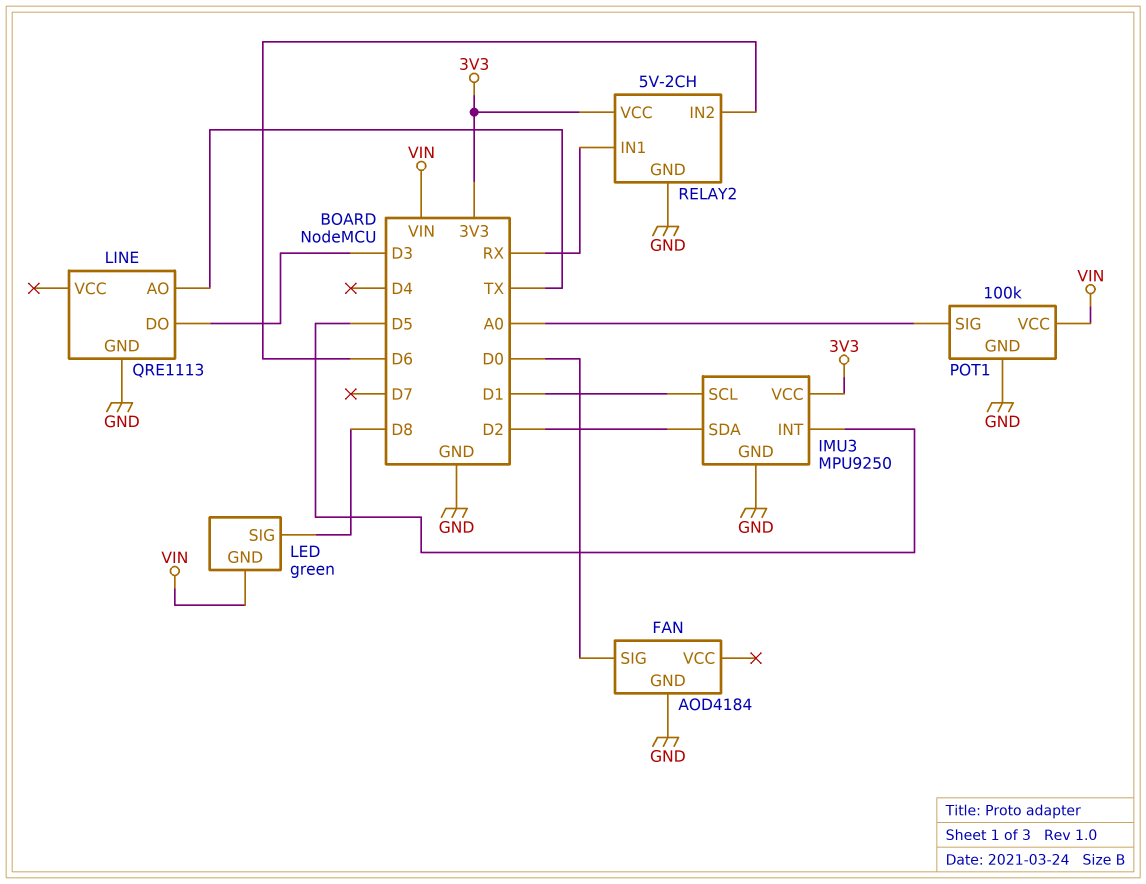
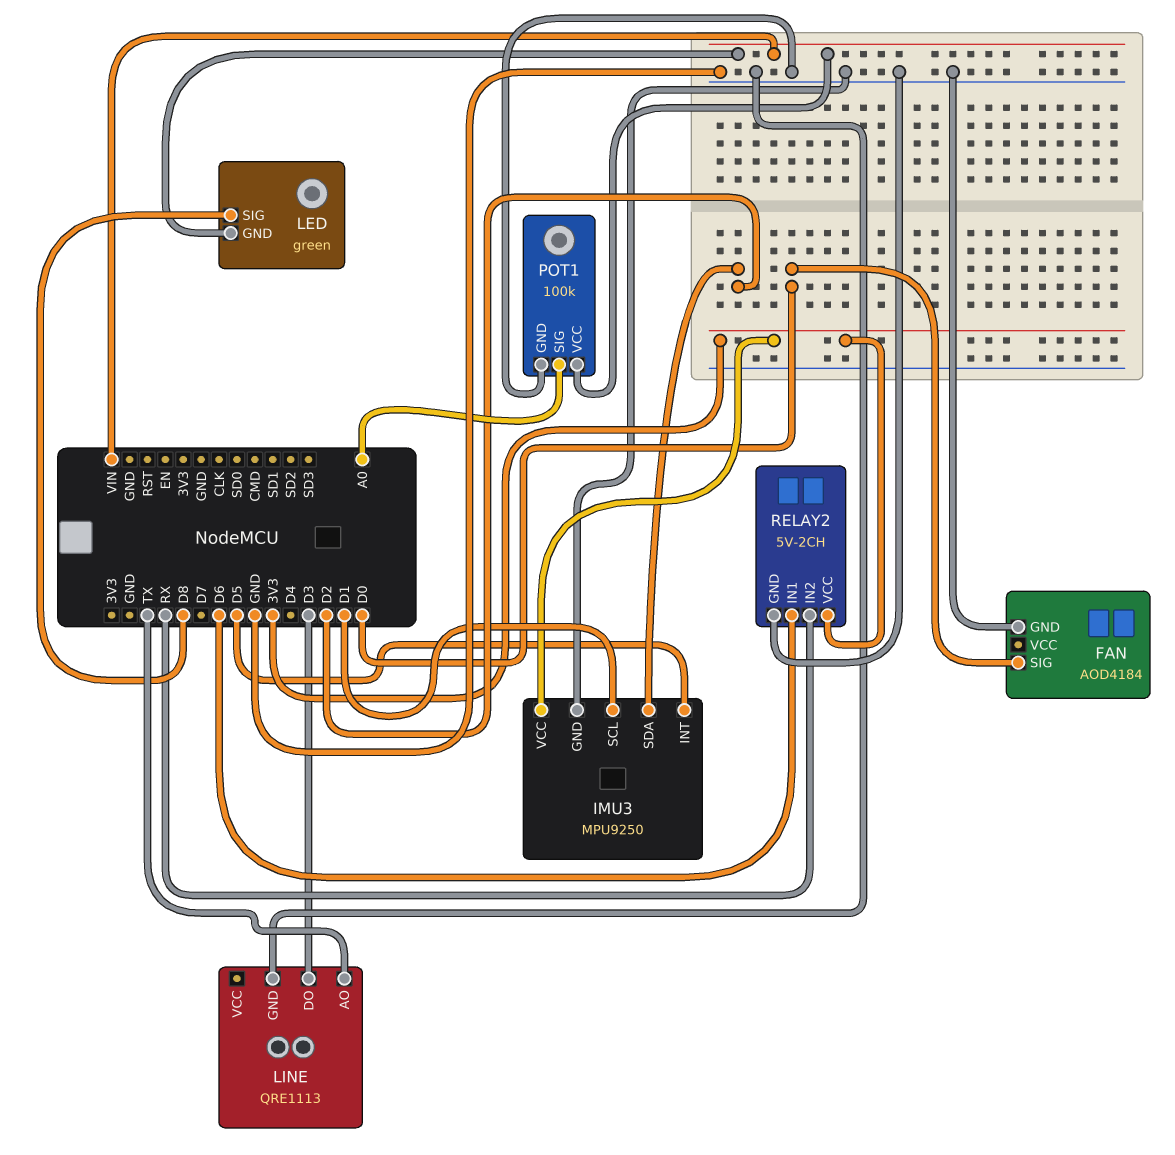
RELAY2 pin IN1: RX -> D6
RELAY2 pin IN2: D6 -> RX

